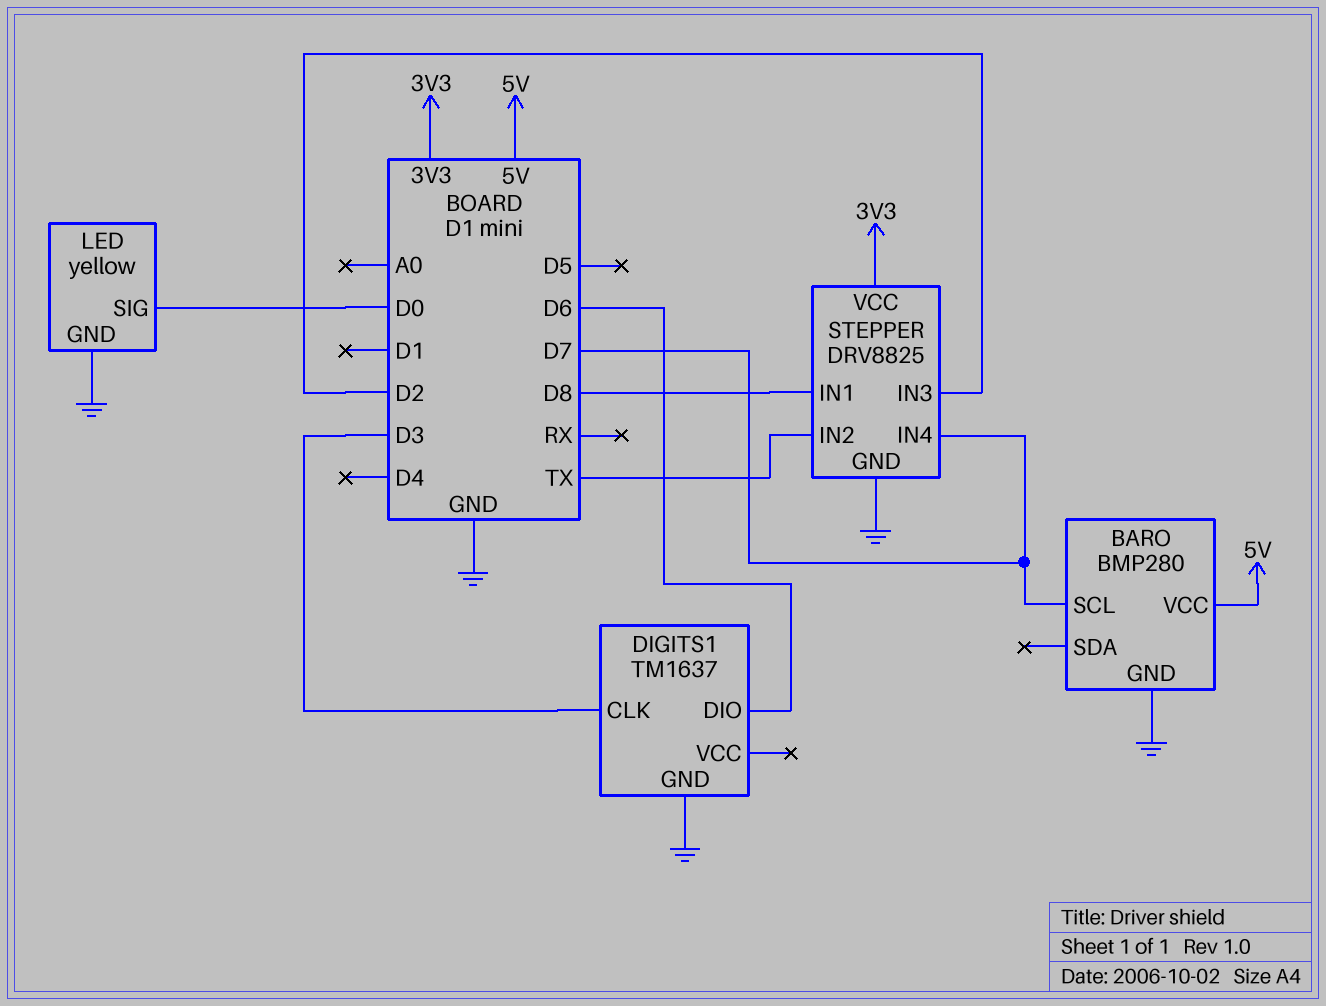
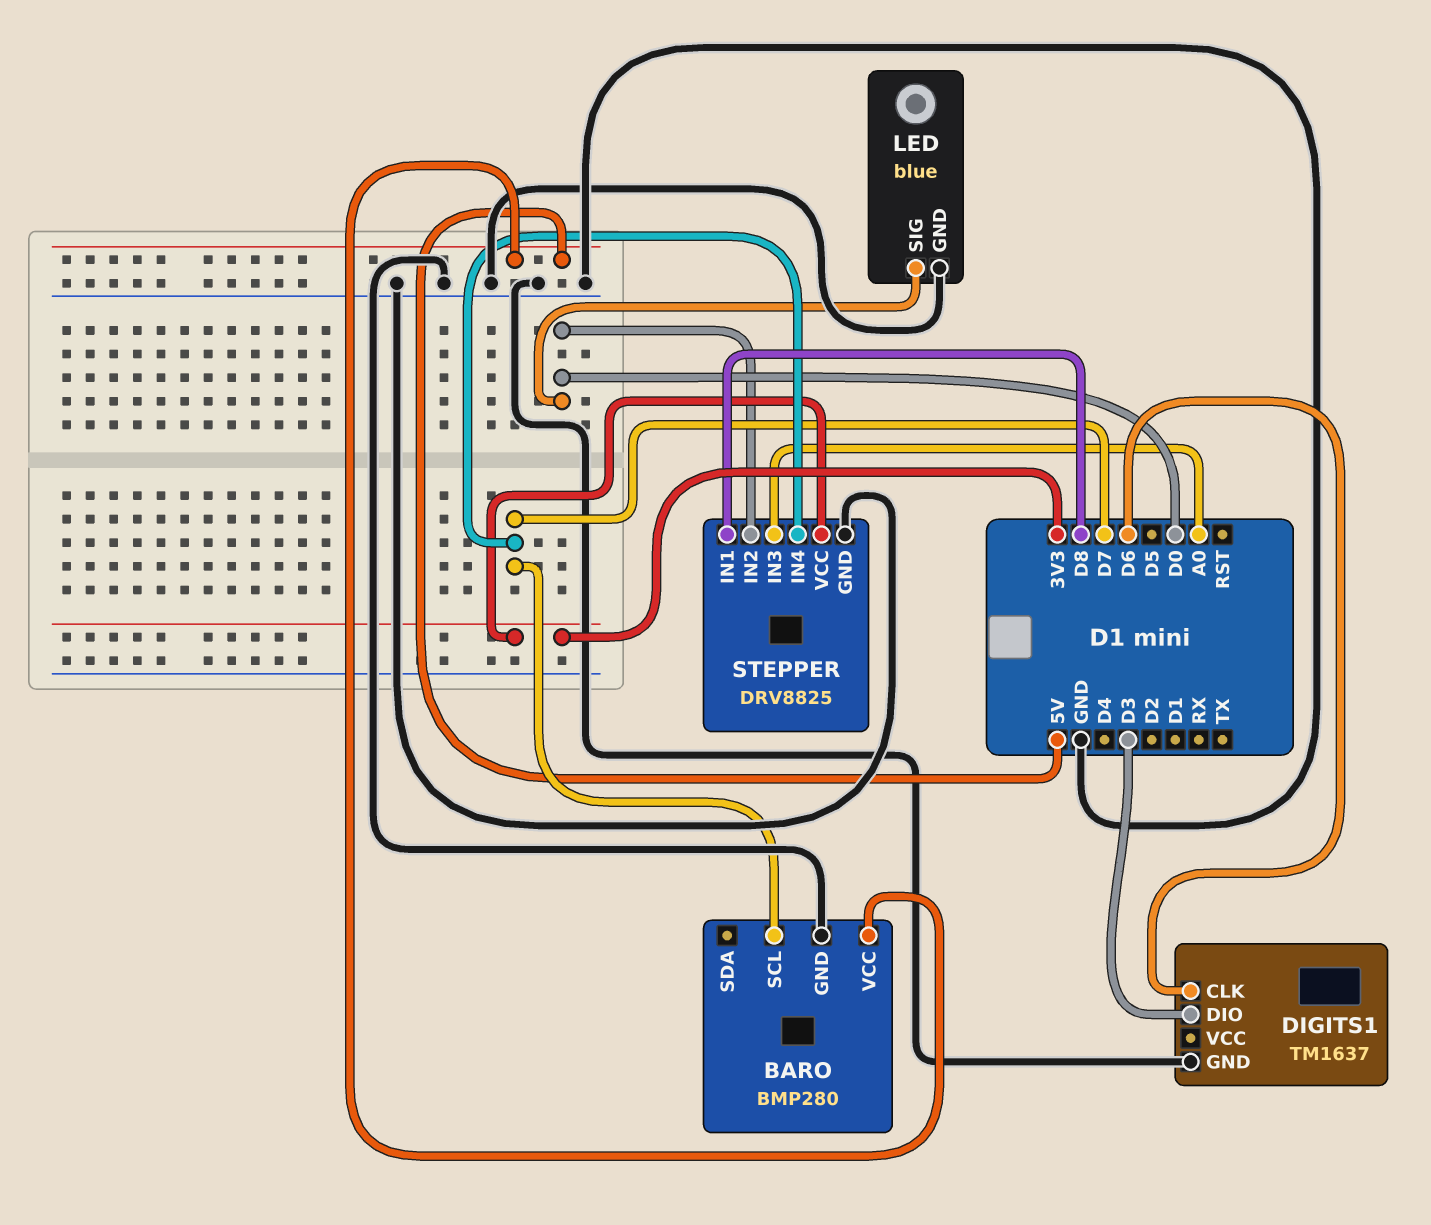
DIGITS1 pin CLK: D3 -> D6
DIGITS1 pin DIO: D6 -> D3
LED: yellow -> blue
STEPPER pin IN2: TX -> D0
STEPPER pin IN3: D2 -> A0

